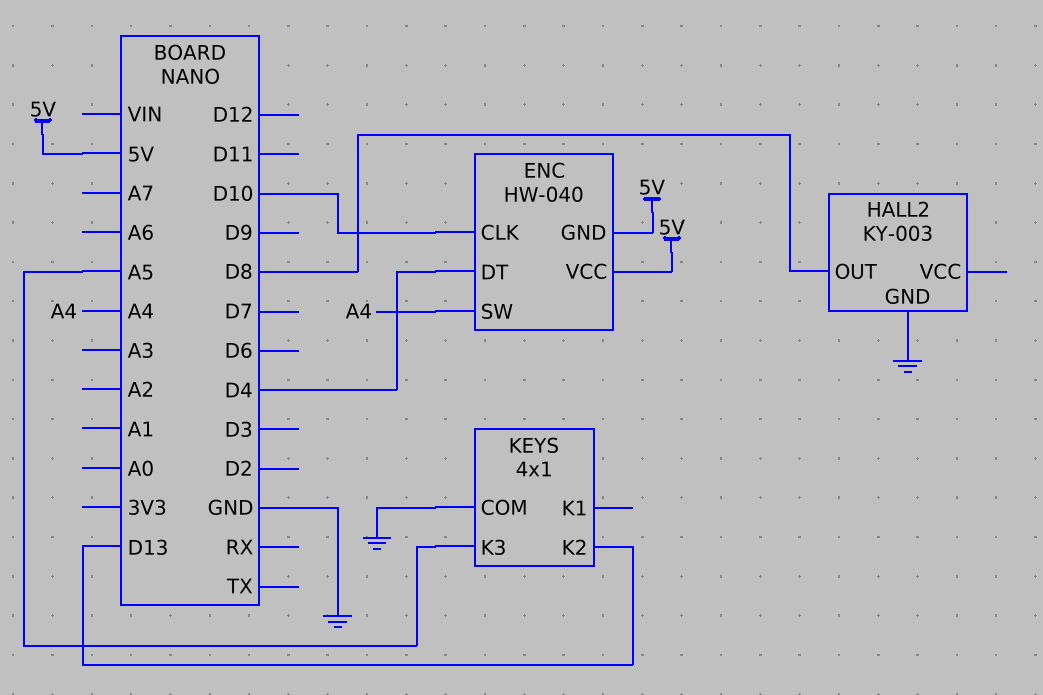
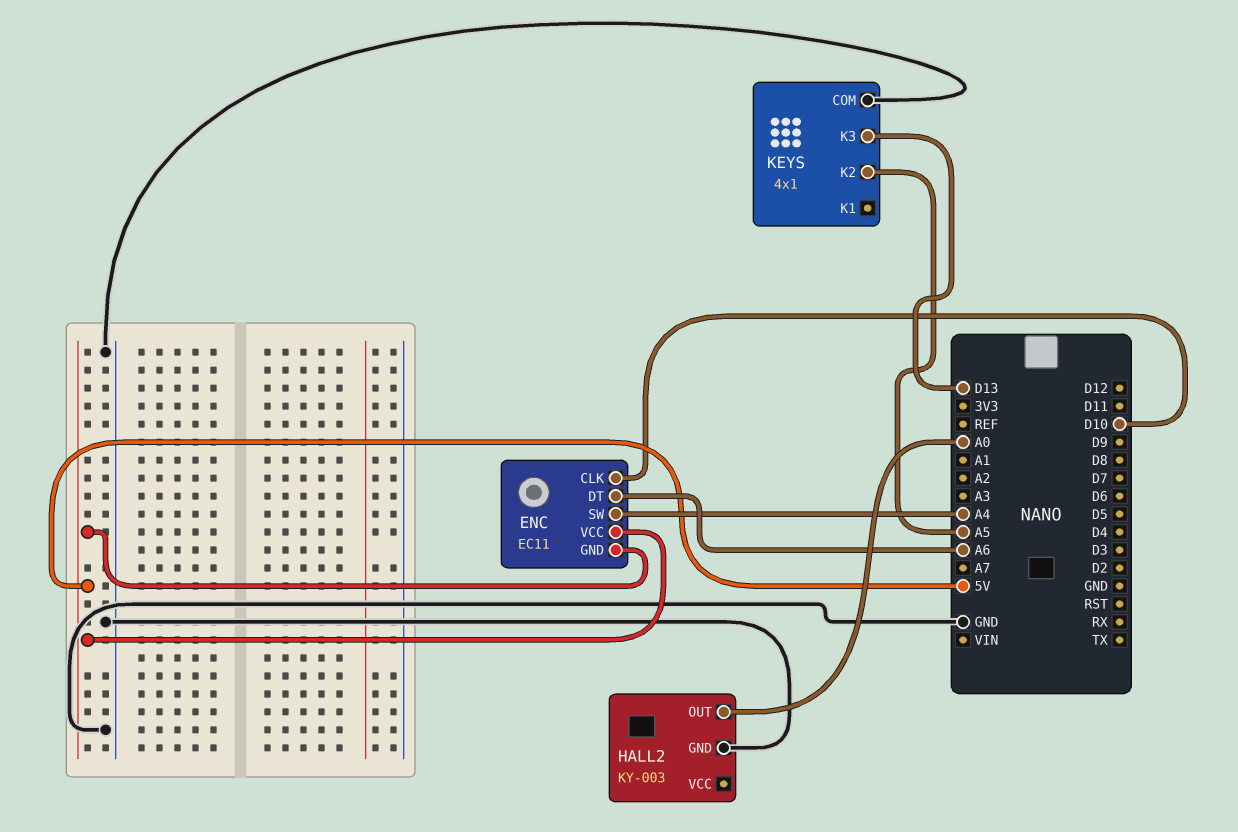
ENC: HW-040 -> EC11
ENC pin DT: D4 -> A6
HALL2 pin OUT: D8 -> A0
KEYS pin K2: D13 -> A5
KEYS pin K3: A5 -> D13

